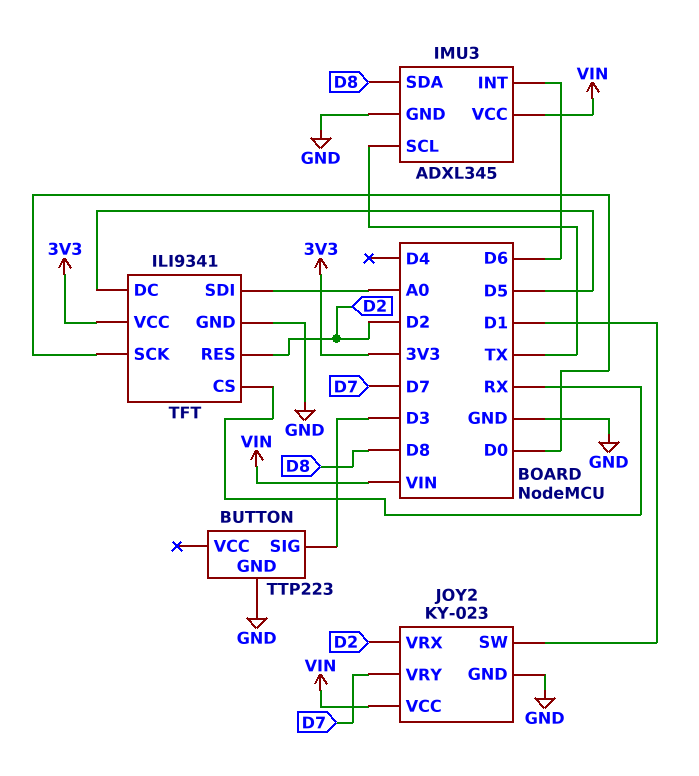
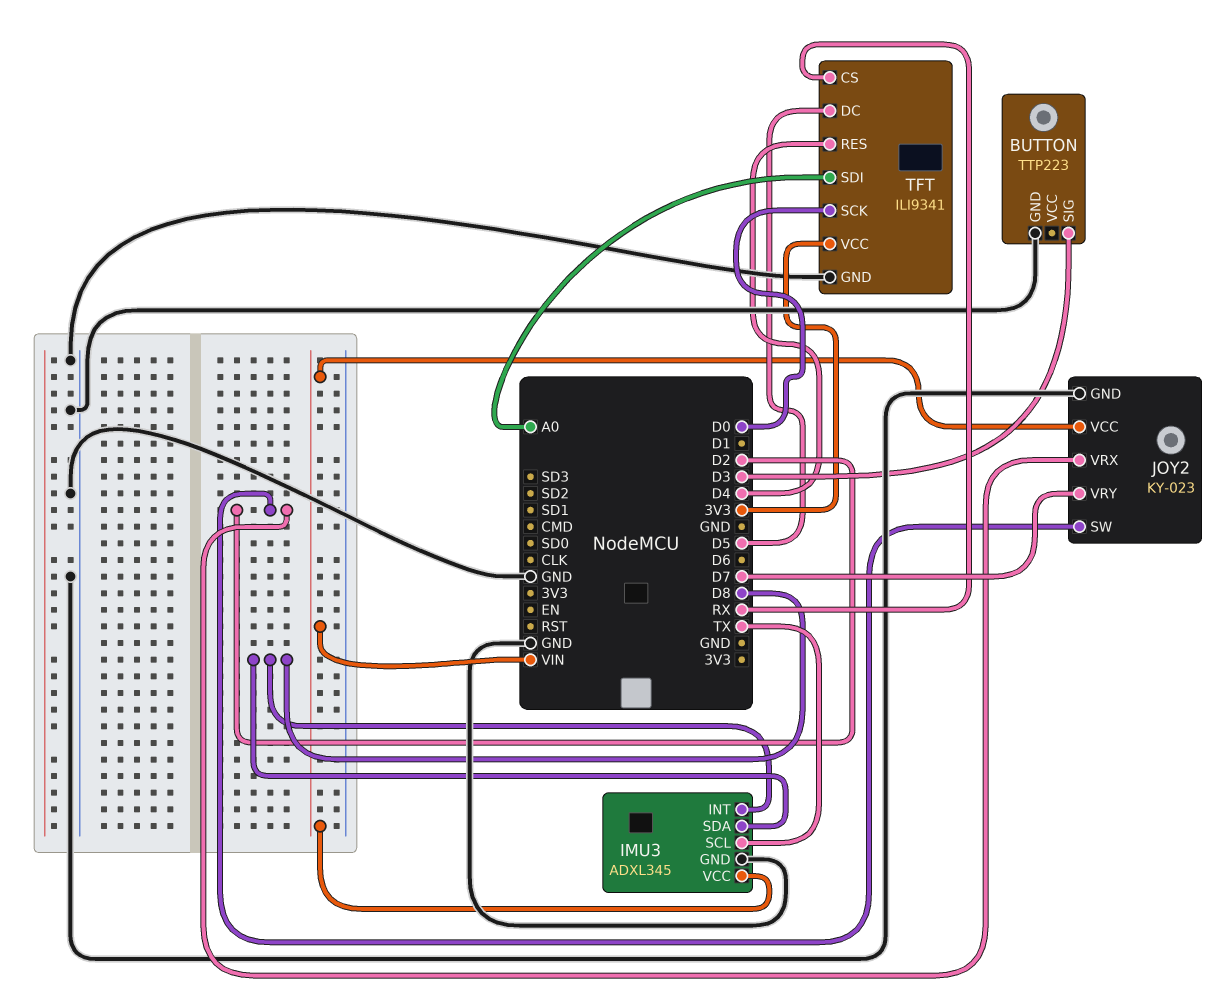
IMU3 pin INT: D6 -> D8
JOY2 pin SW: D1 -> D2
TFT pin RES: D2 -> D4

